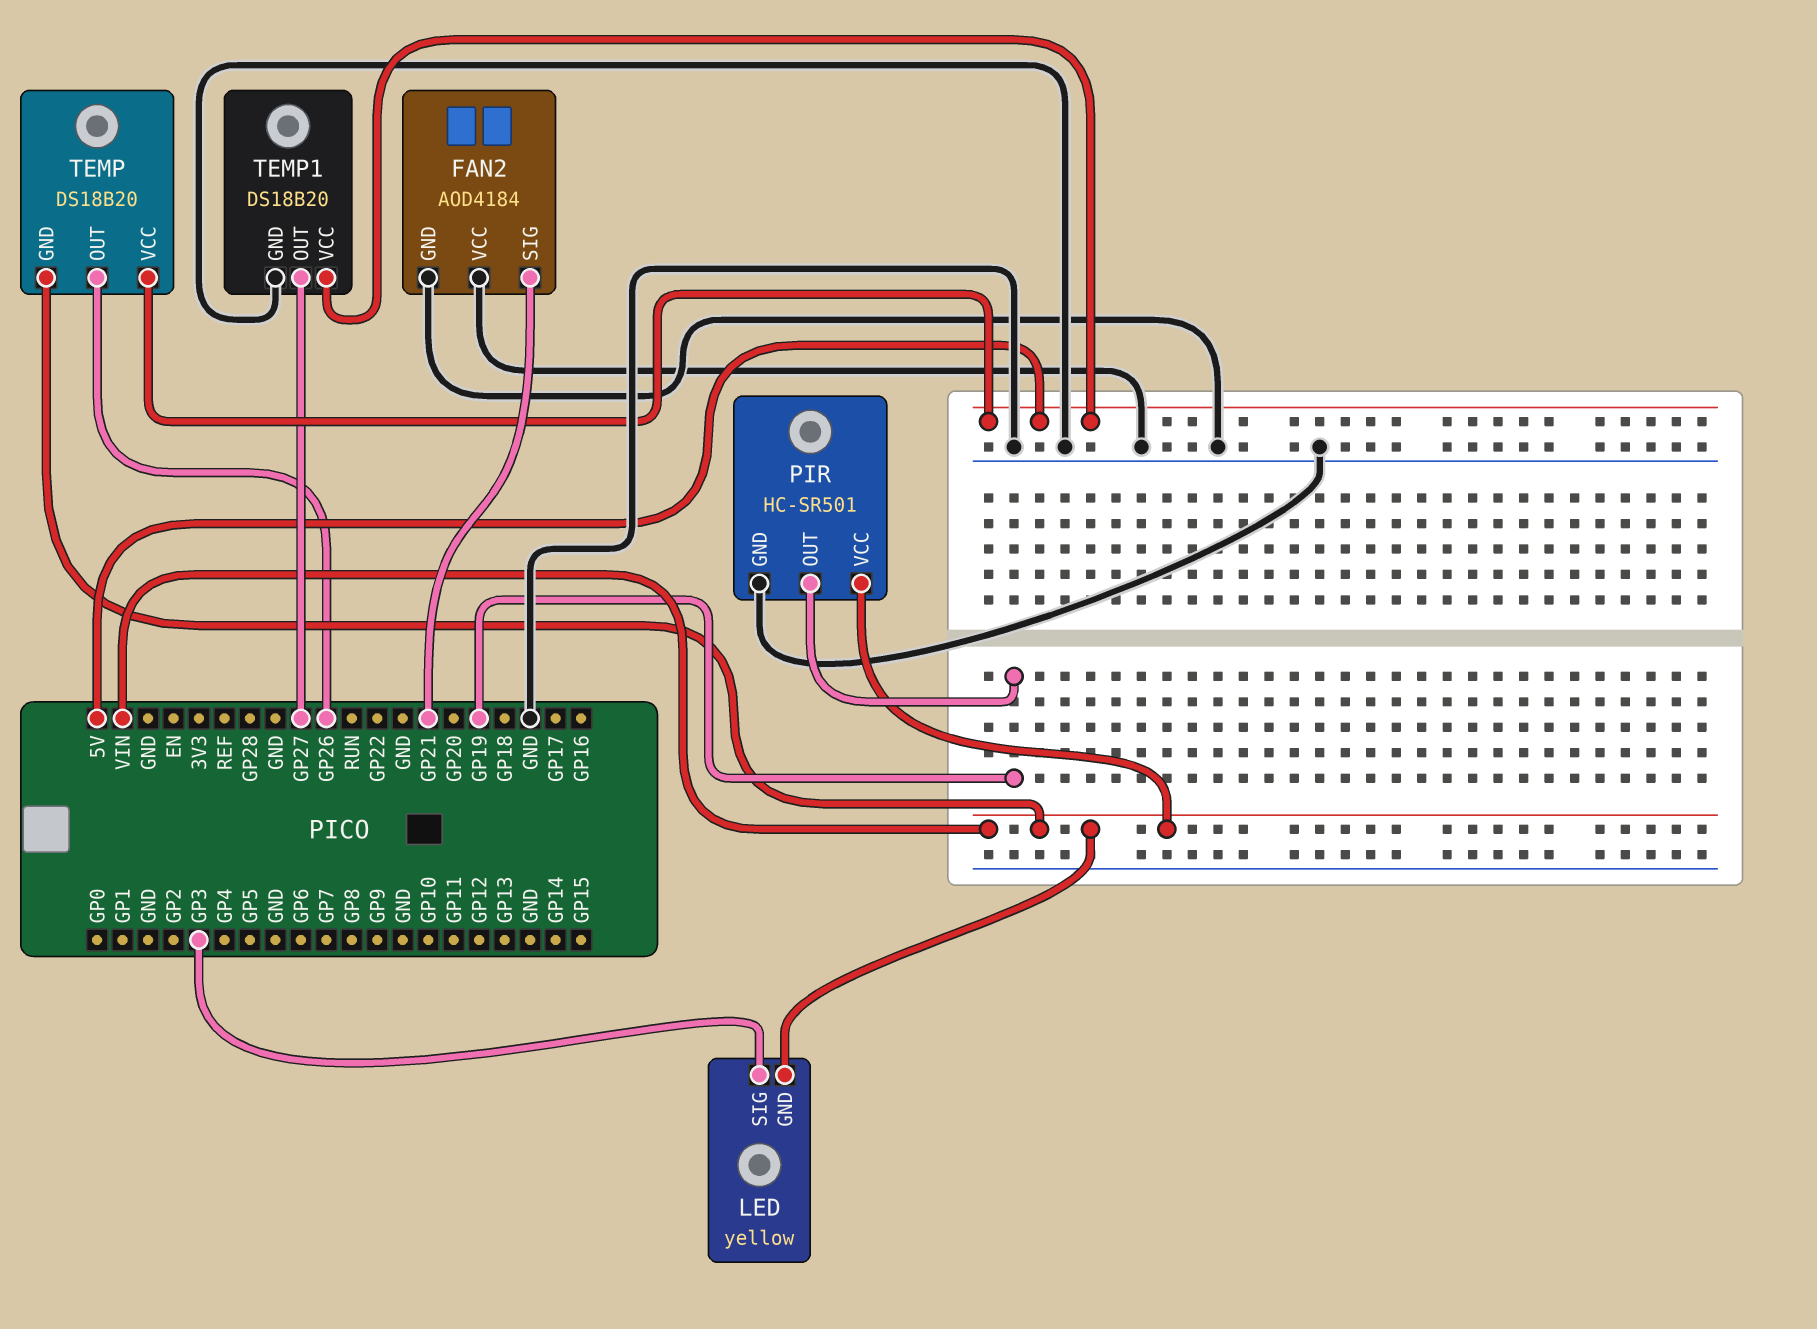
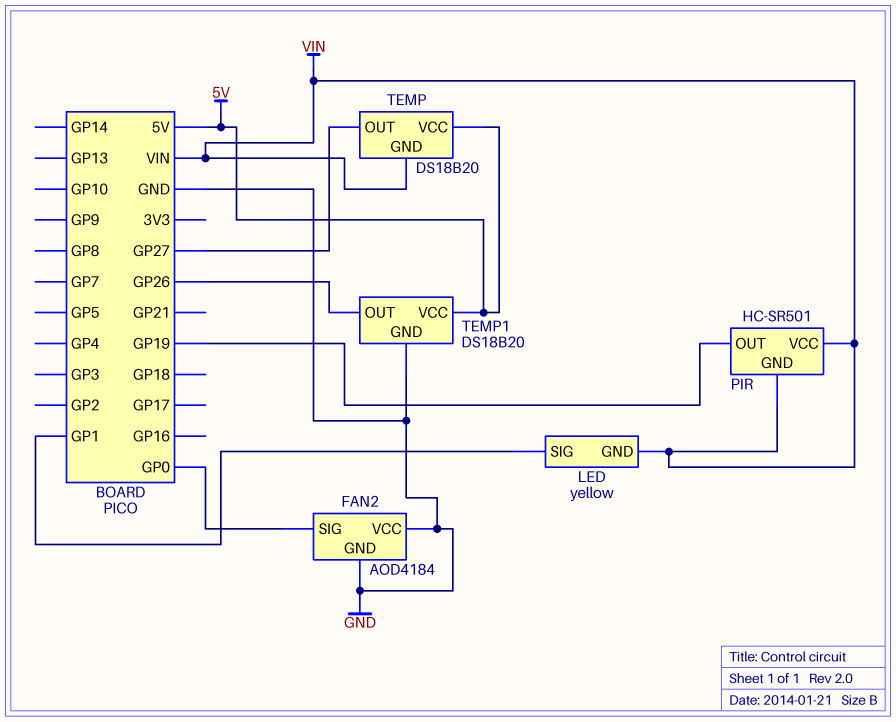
FAN2 pin SIG: GP21 -> GP0
LED pin SIG: GP3 -> GP1
PIR pin GND: GND -> VIN
TEMP pin OUT: GP26 -> GP27
TEMP1 pin OUT: GP27 -> GP26

